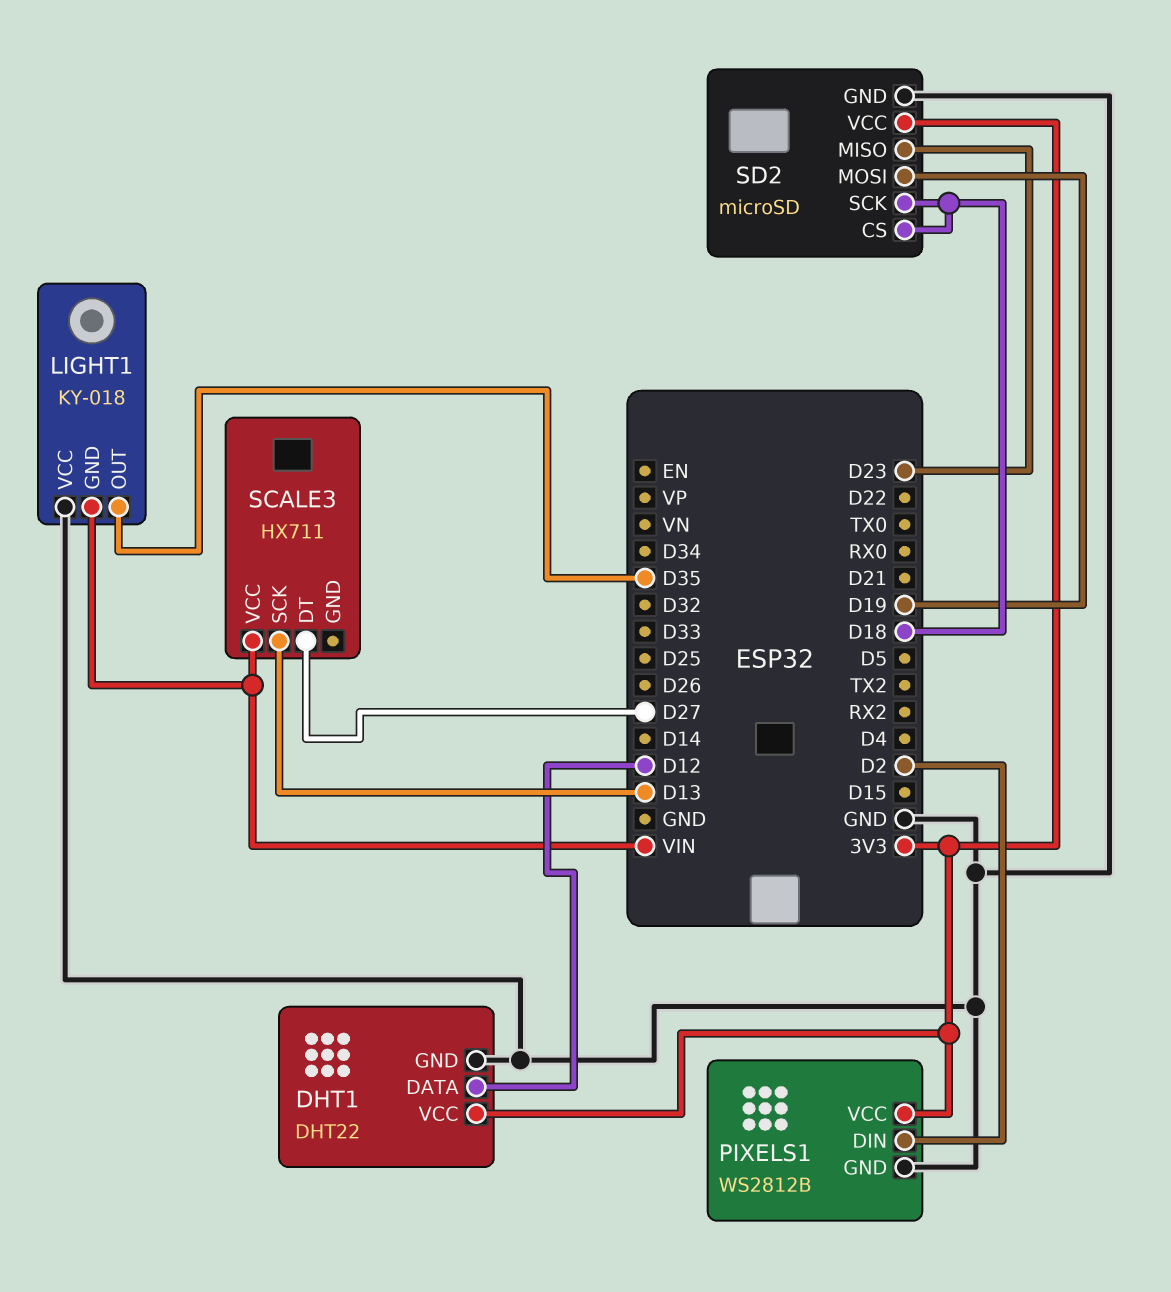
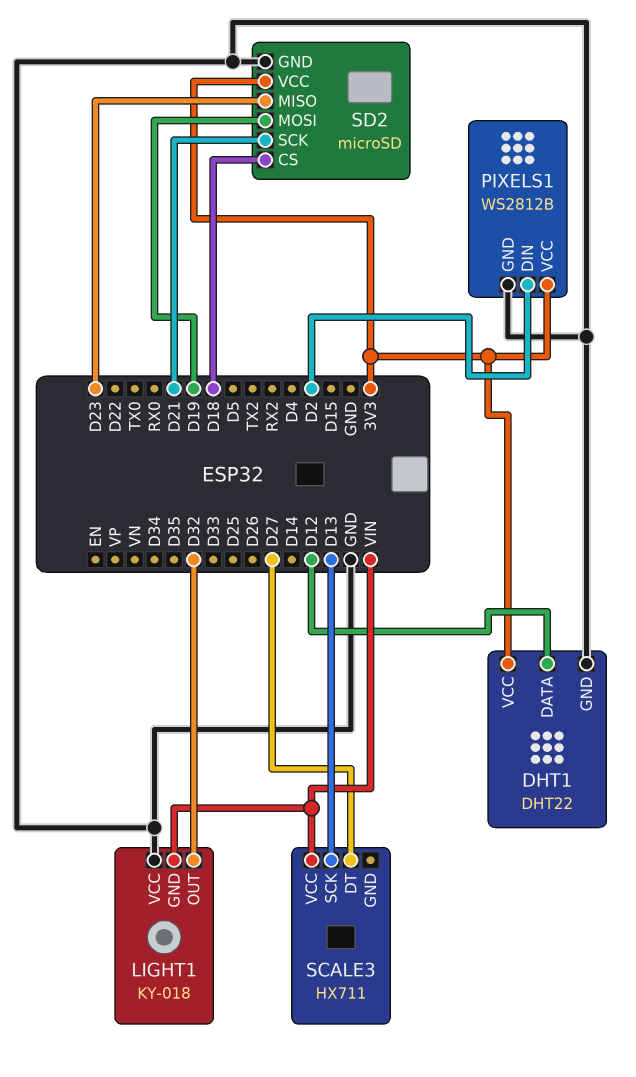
LIGHT1 pin OUT: D35 -> D32
SD2 pin SCK: D18 -> D21

